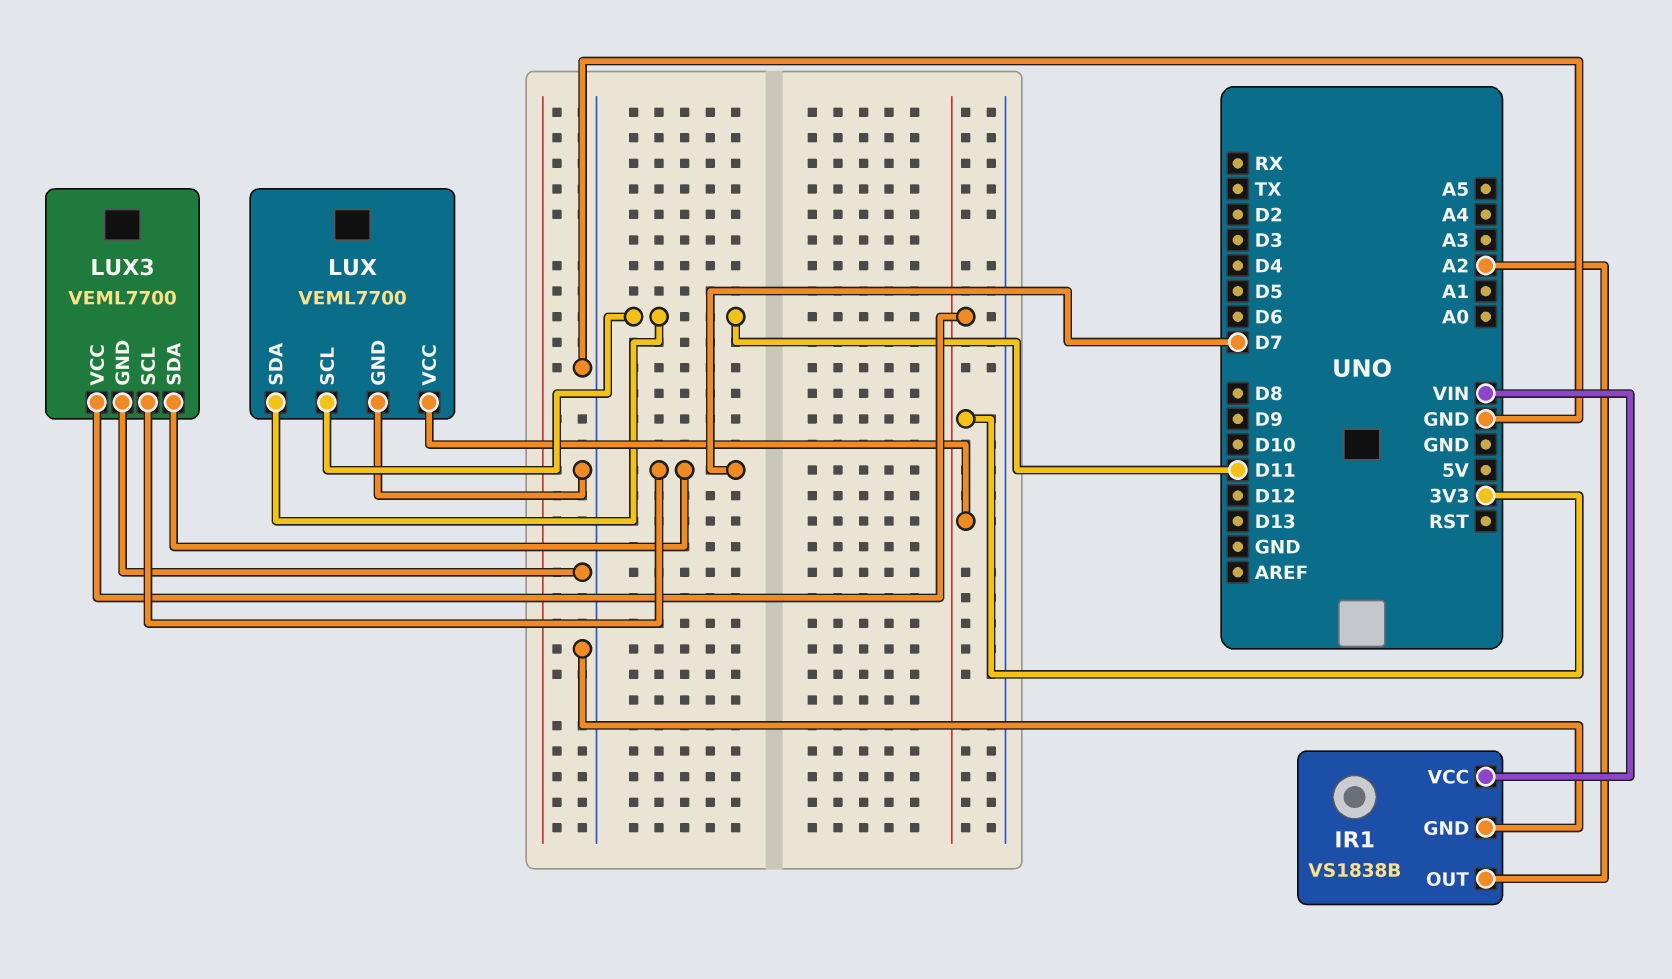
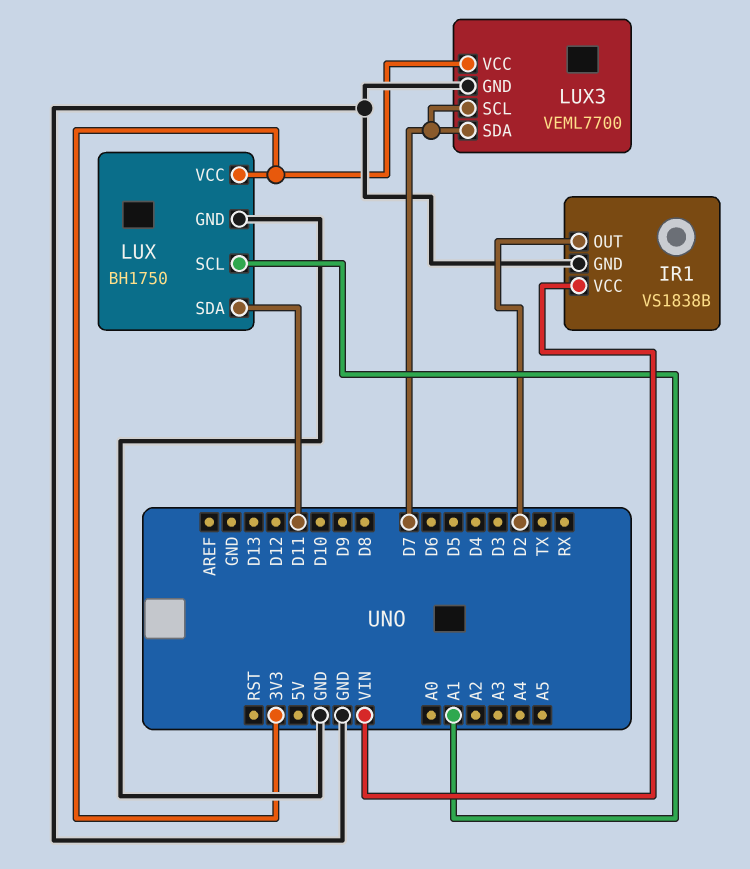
IR1 pin OUT: A2 -> D2
LUX: VEML7700 -> BH1750
LUX pin SCL: D11 -> A1

